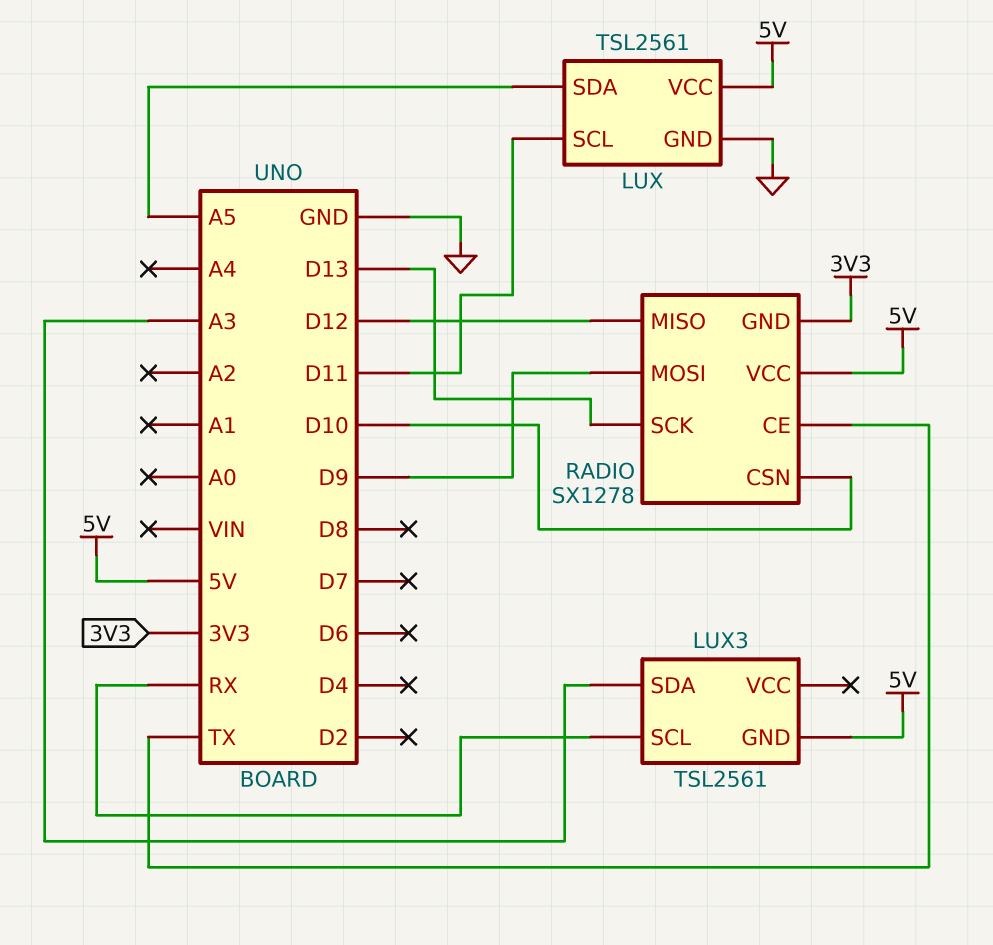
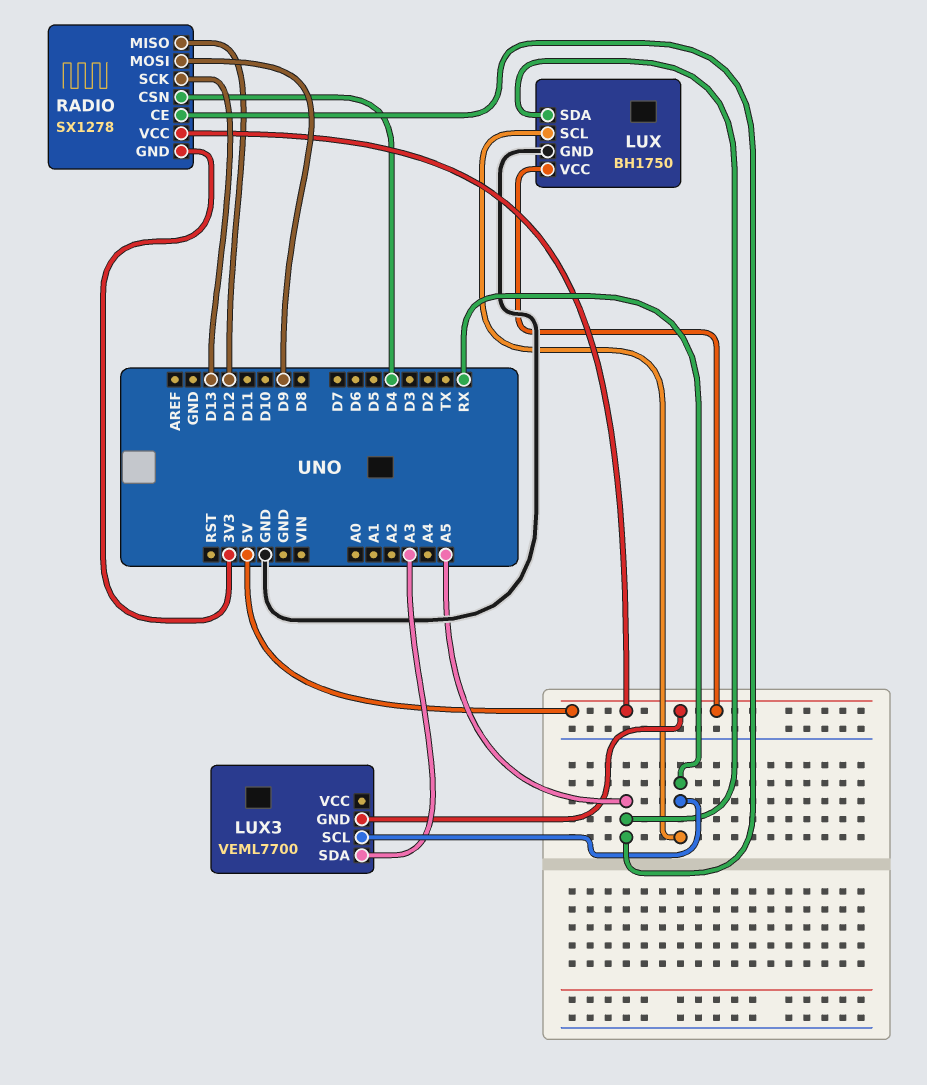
LUX: TSL2561 -> BH1750
LUX pin SCL: D11 -> RX
LUX3: TSL2561 -> VEML7700
RADIO pin CE: TX -> A5
RADIO pin CSN: D10 -> D4

